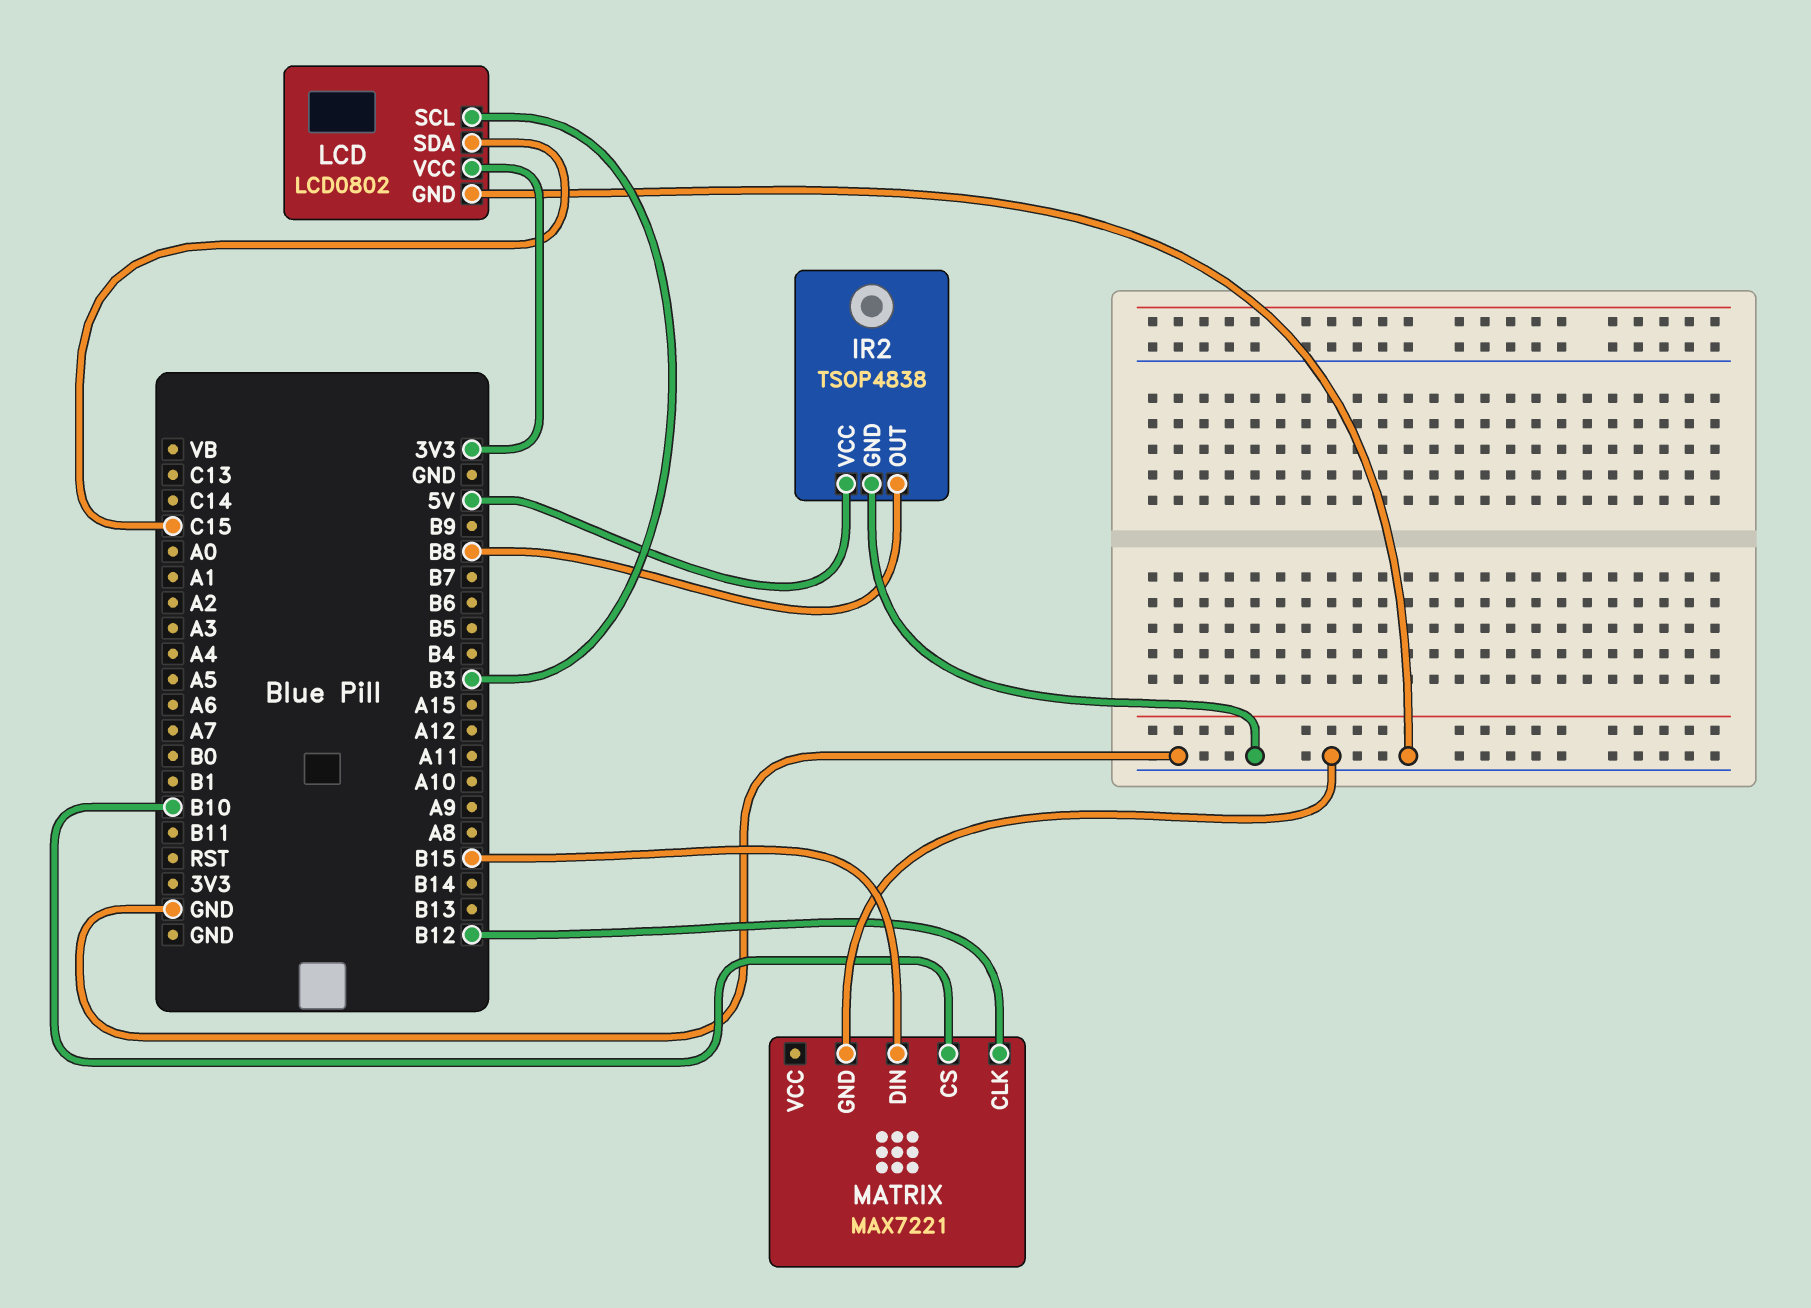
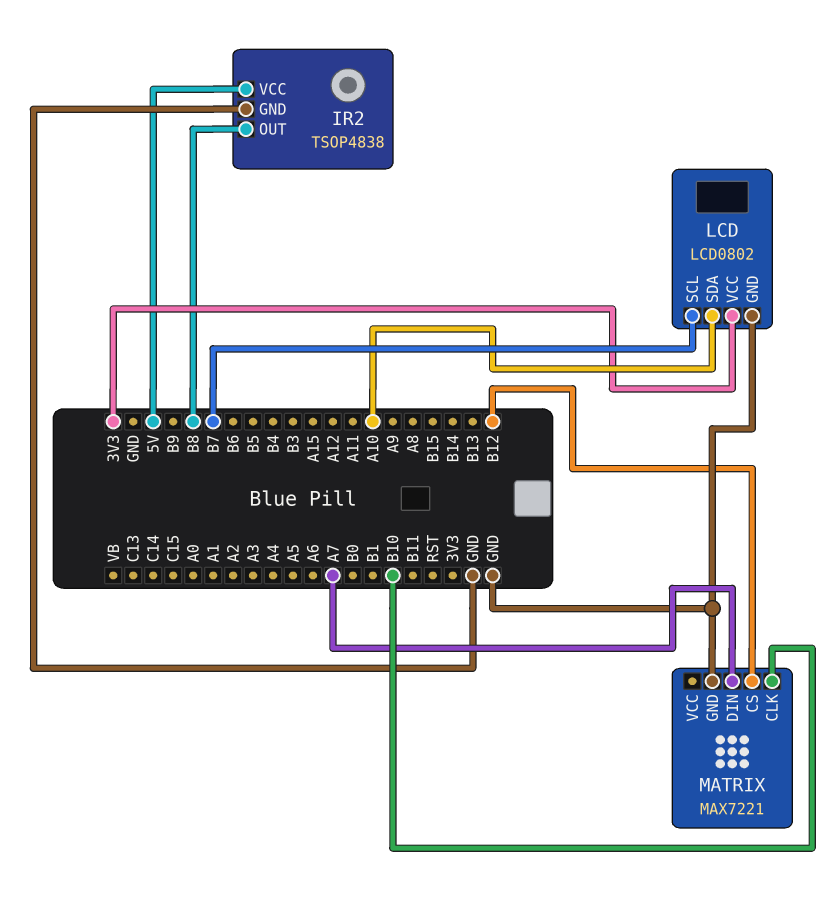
LCD pin SCL: B3 -> B7
LCD pin SDA: C15 -> A10
MATRIX pin CLK: B12 -> B10
MATRIX pin CS: B10 -> B12
MATRIX pin DIN: B15 -> A7

